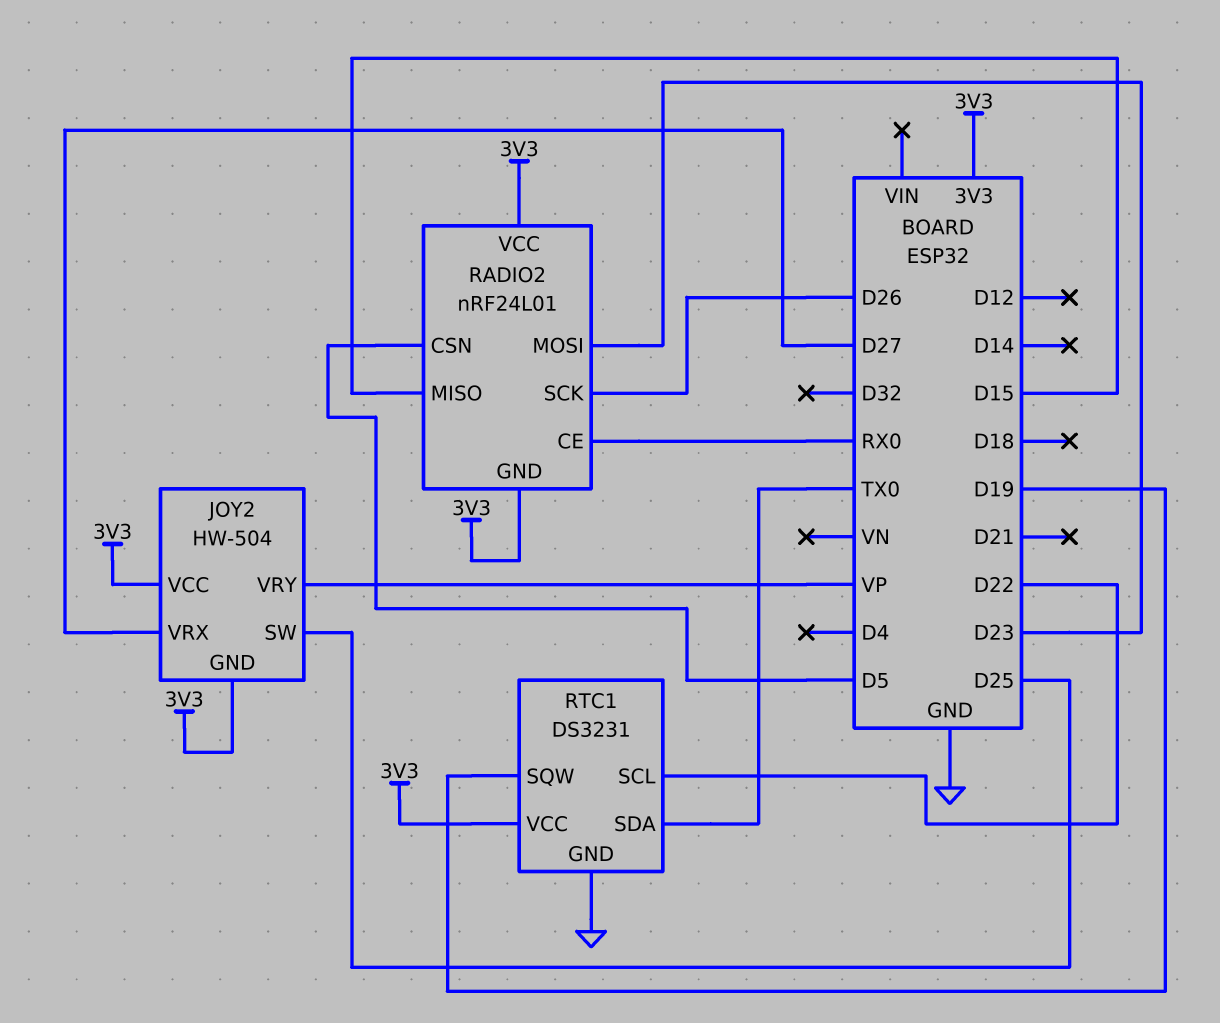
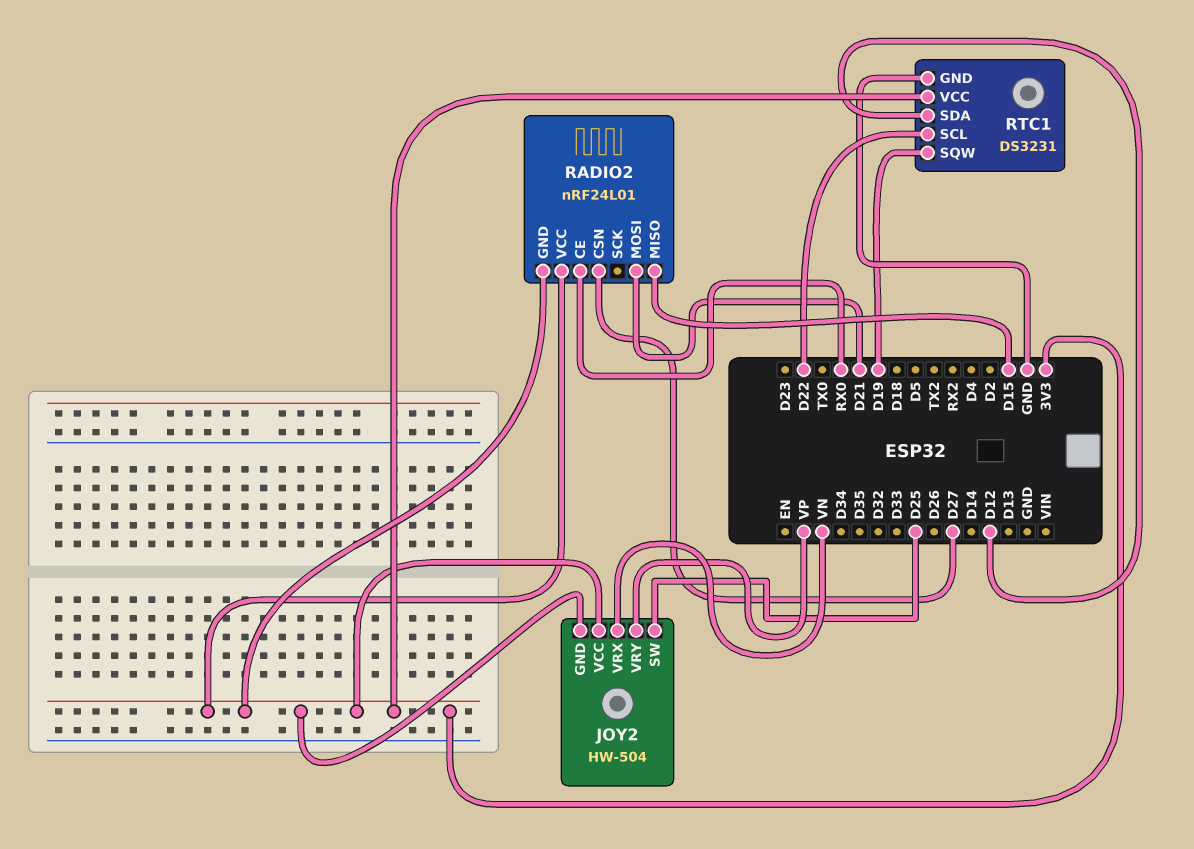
JOY2 pin VRX: D27 -> VN
RADIO2 pin CSN: D5 -> D27
RADIO2 pin MOSI: D23 -> D21
RADIO2 pin SCK: D26 -> none
RTC1 pin SDA: TX0 -> D12

